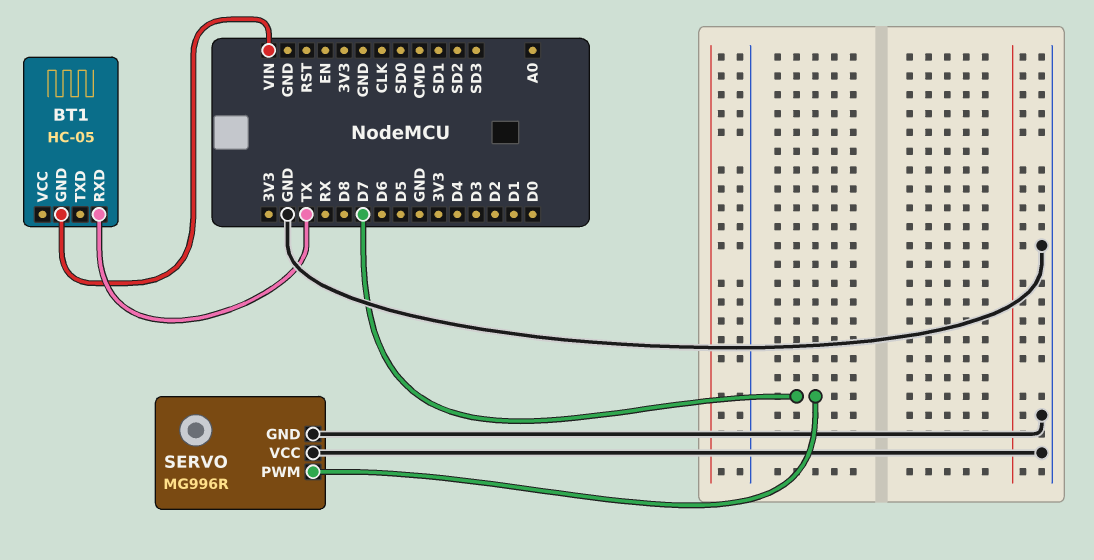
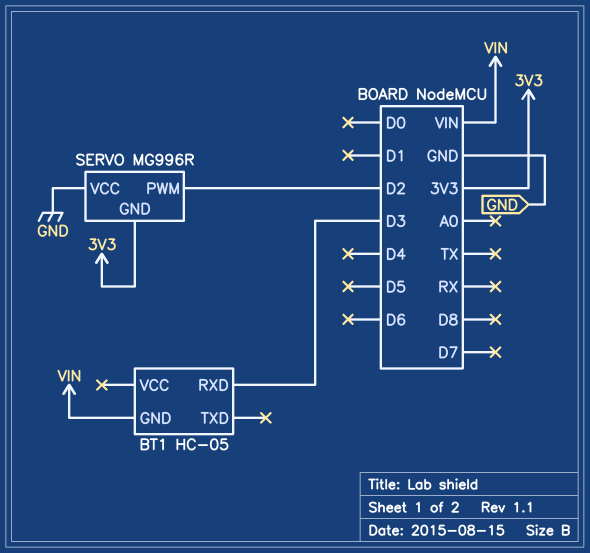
BT1 pin RXD: TX -> D3
SERVO pin GND: GND -> 3V3
SERVO pin PWM: D7 -> D2

